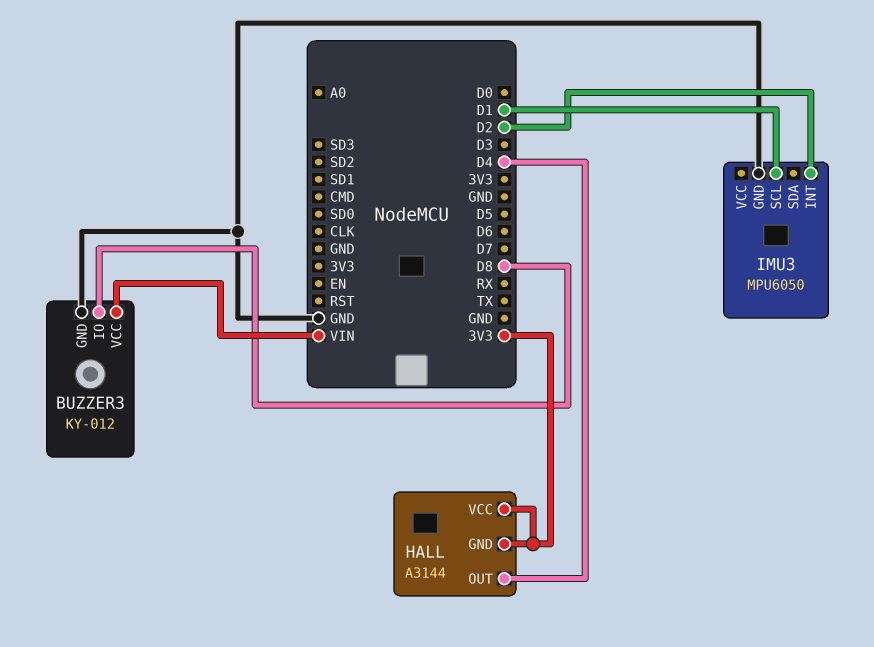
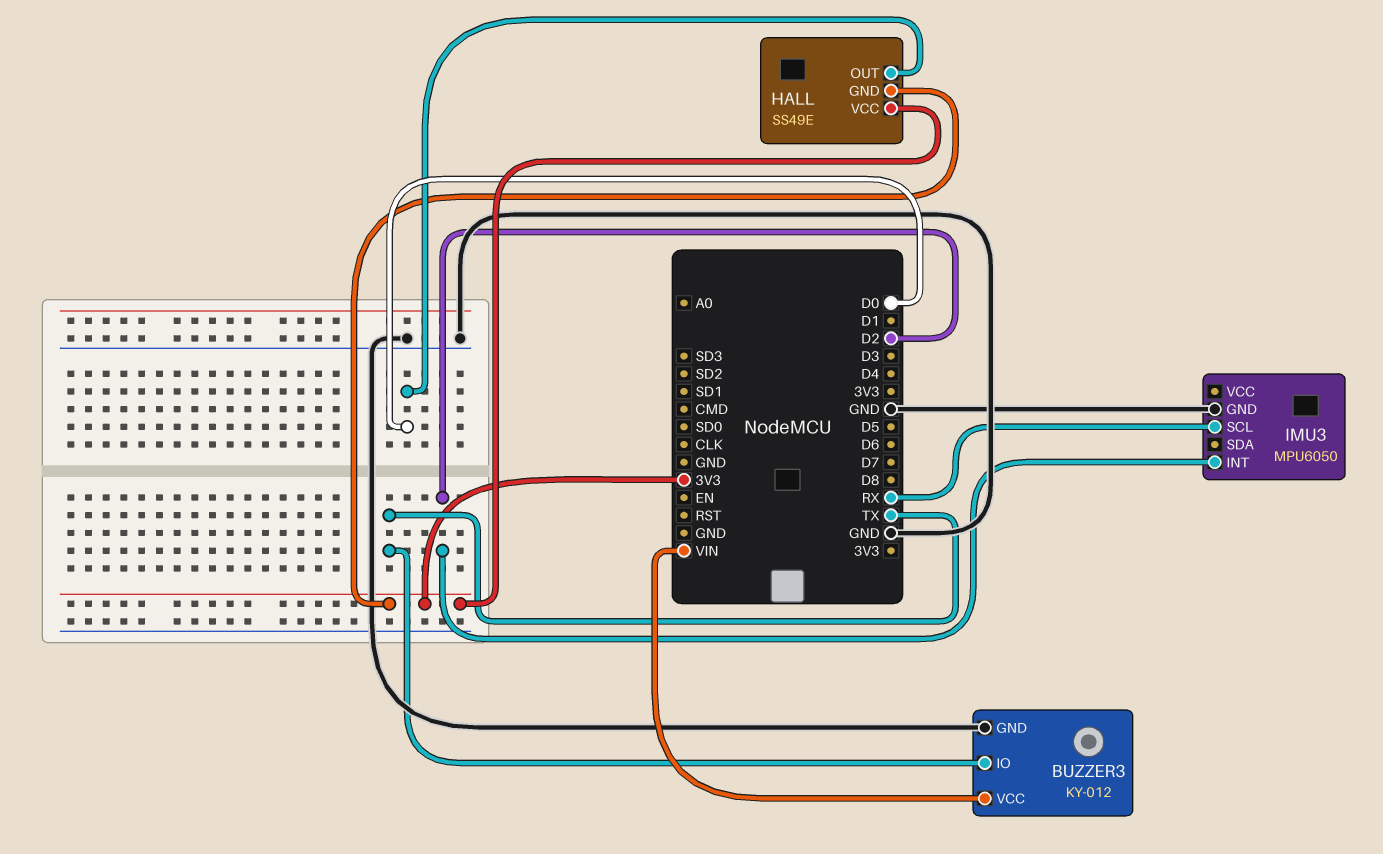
BUZZER3 pin IO: D8 -> TX
HALL: A3144 -> SS49E
HALL pin OUT: D4 -> D0
IMU3 pin SCL: D1 -> RX

